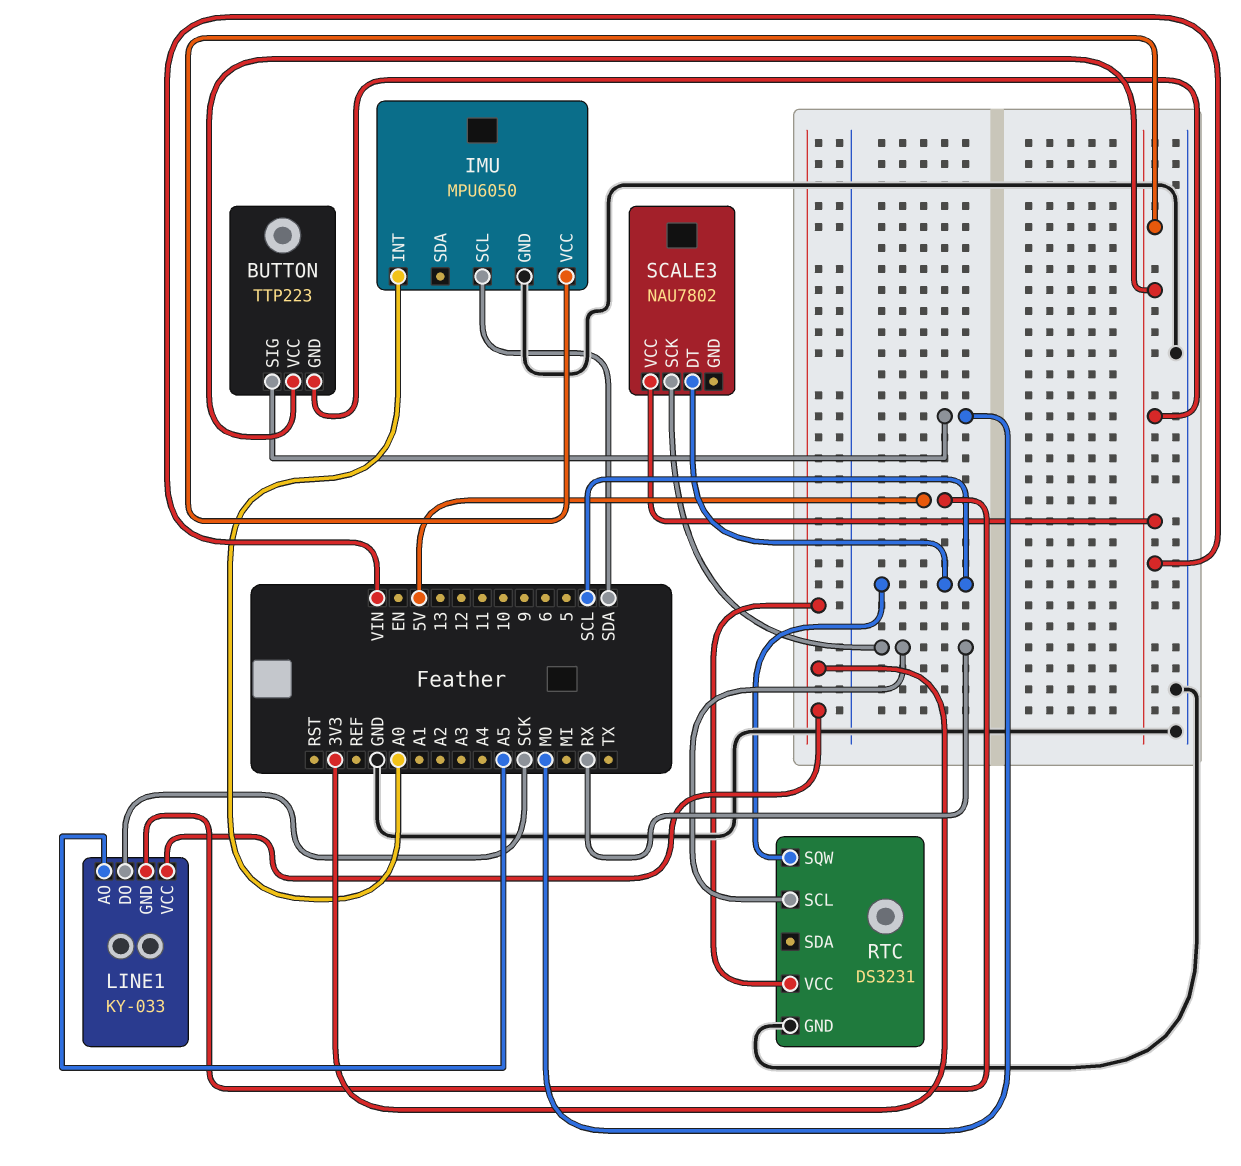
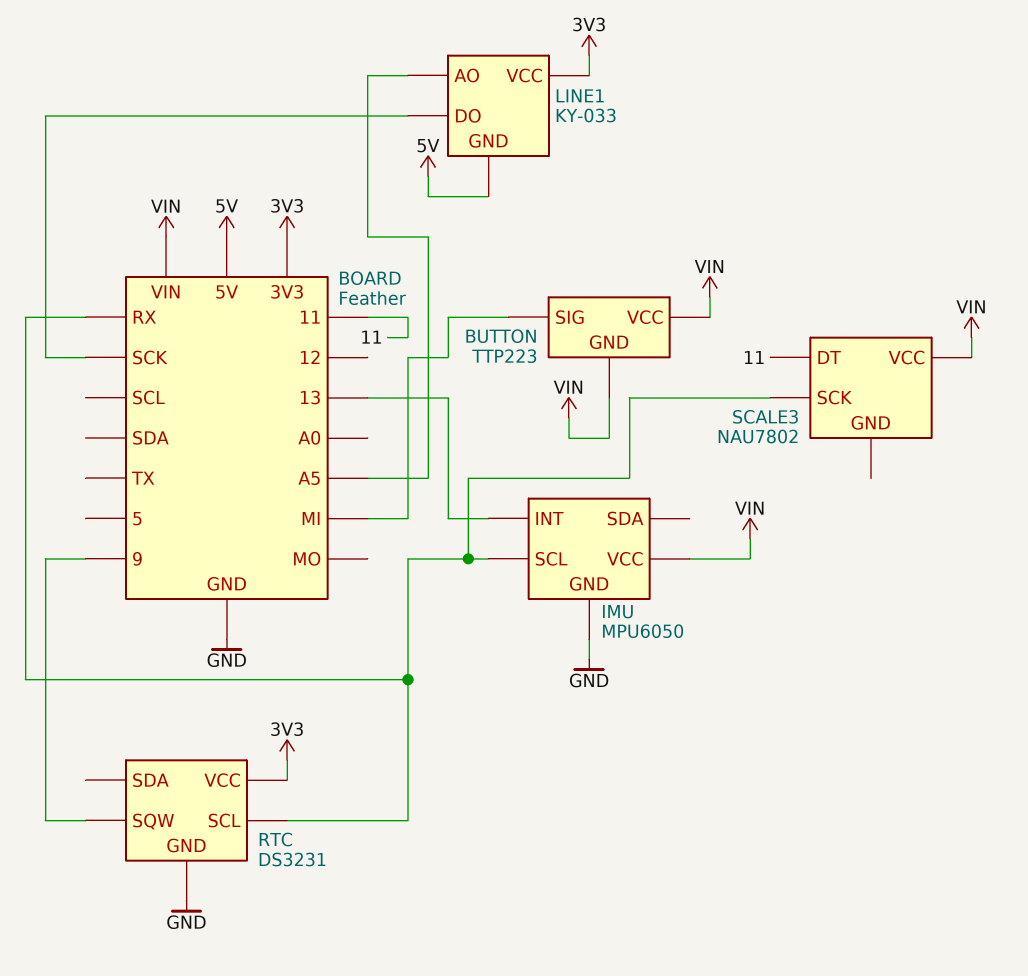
BUTTON pin SIG: MO -> MI
IMU pin INT: A0 -> 13
IMU pin SCL: SDA -> RX
RTC pin SQW: SCL -> 9
SCALE3 pin DT: SCL -> 11

